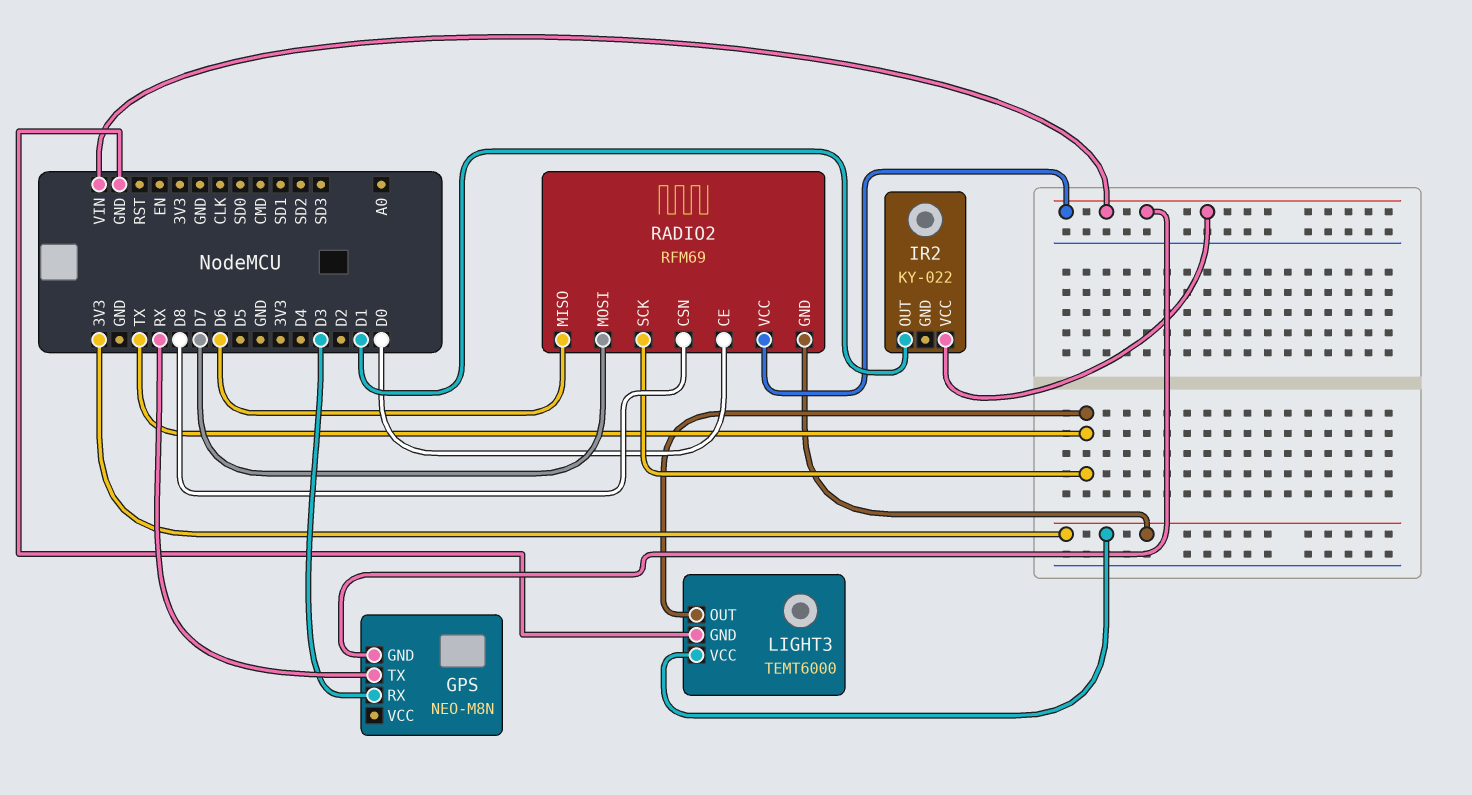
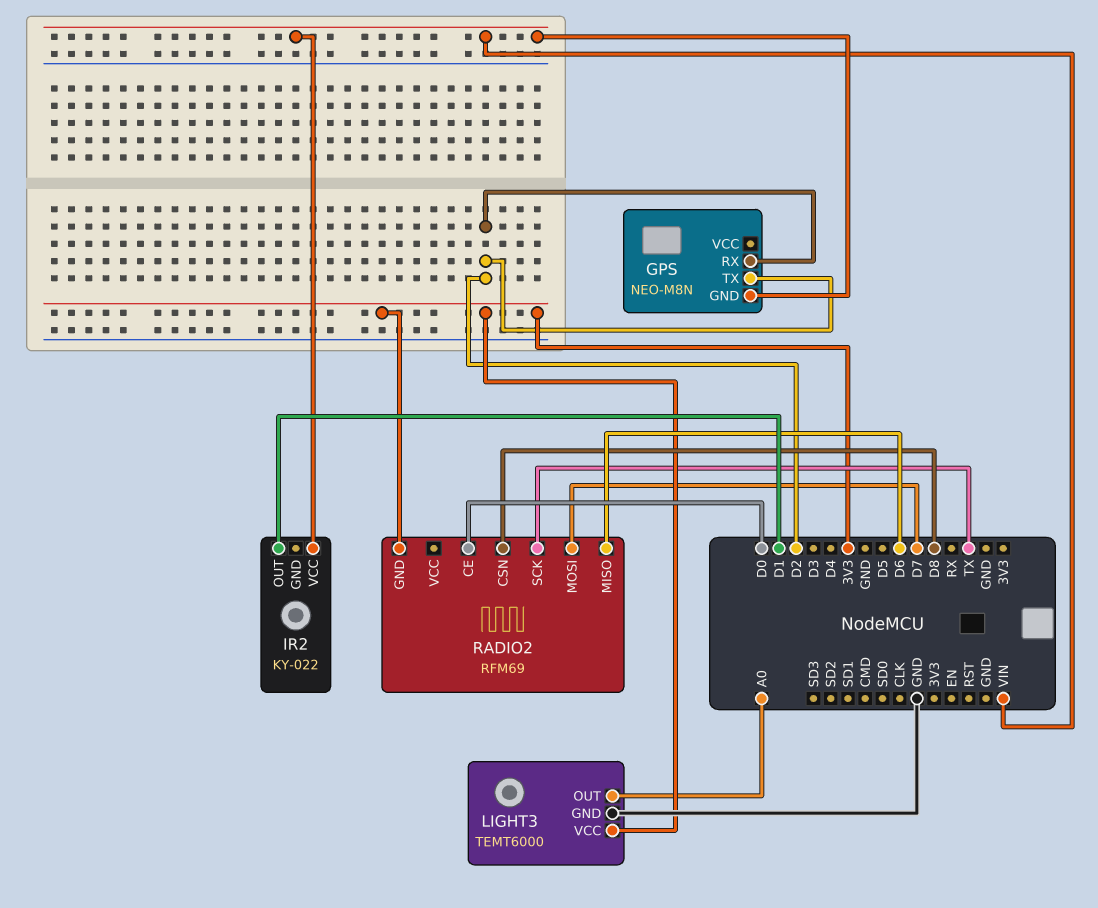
GPS pin RX: D3 -> D2
GPS pin TX: RX -> D2
LIGHT3 pin OUT: TX -> A0
RADIO2 pin VCC: VIN -> none

